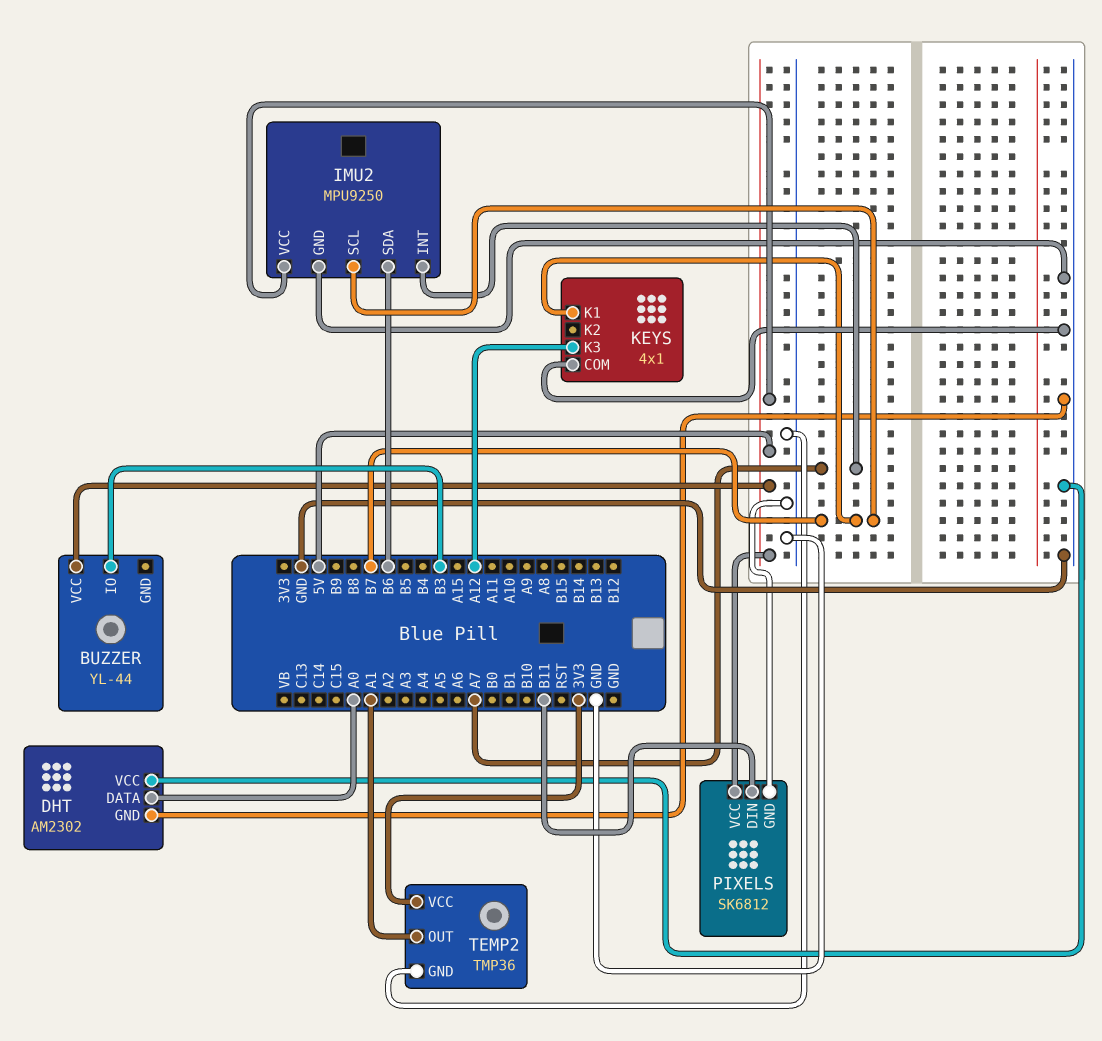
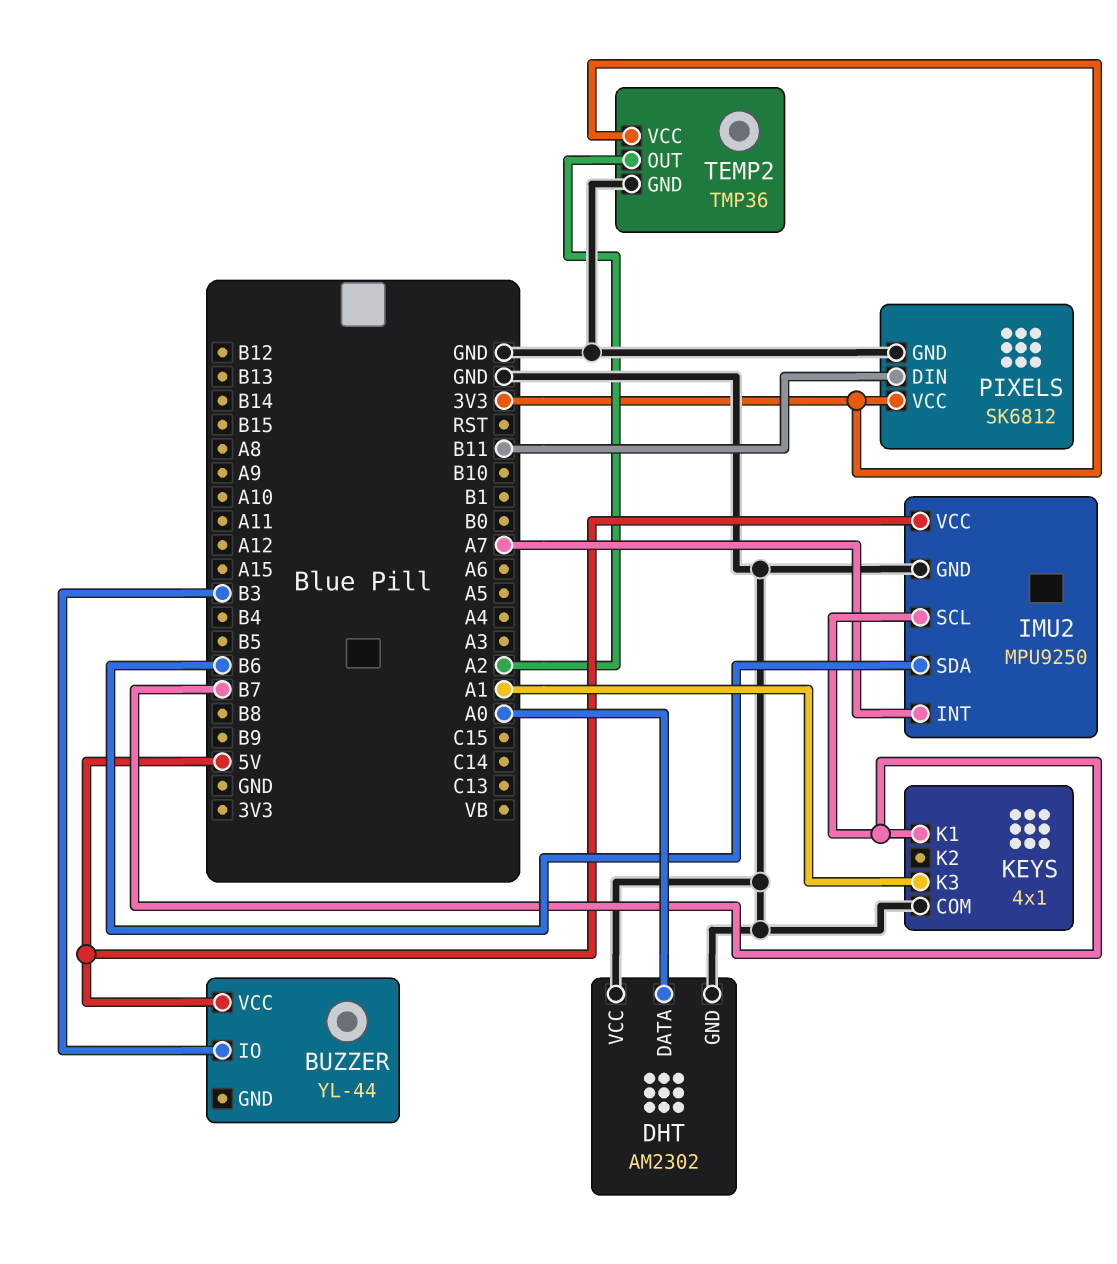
KEYS pin K3: A12 -> A1
PIXELS pin VCC: 5V -> 3V3
TEMP2 pin OUT: A1 -> A2

